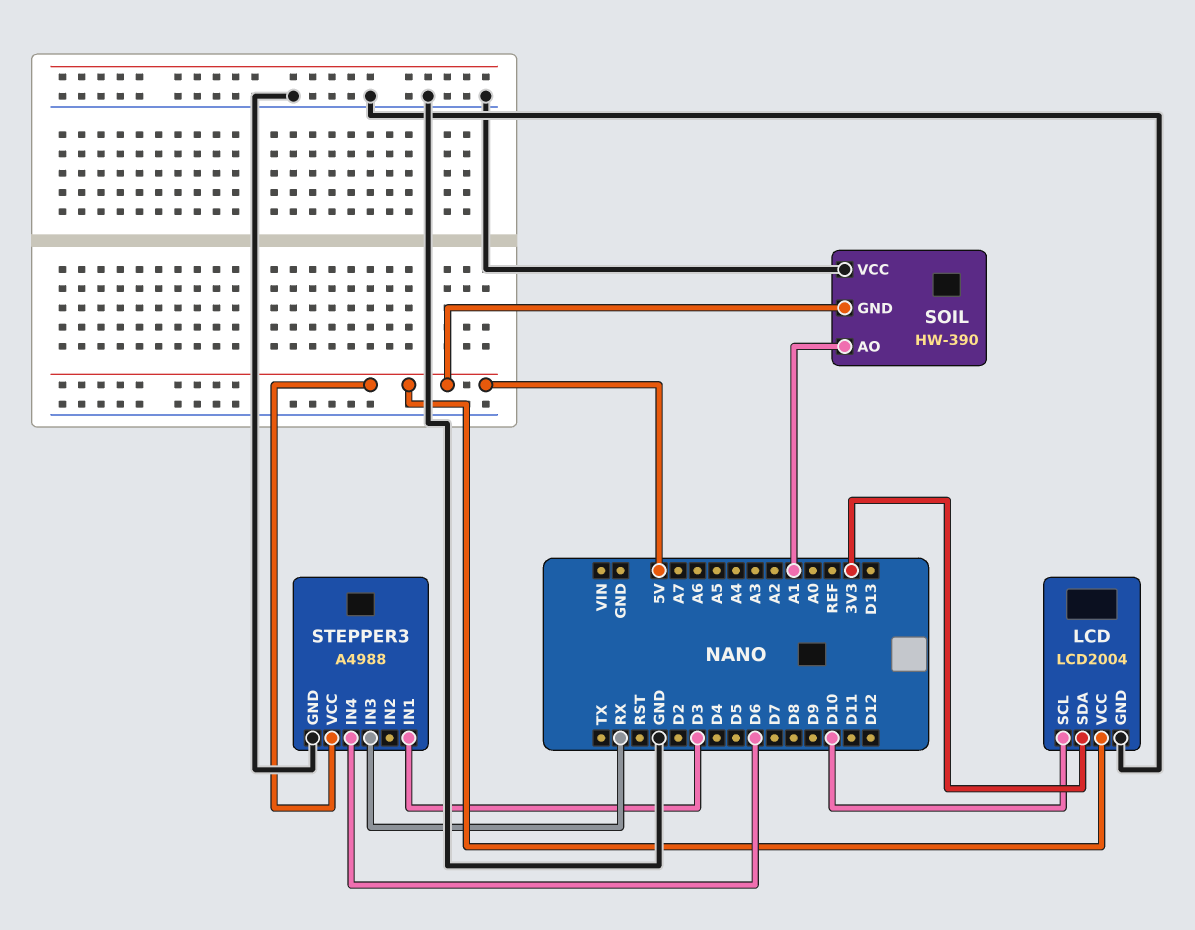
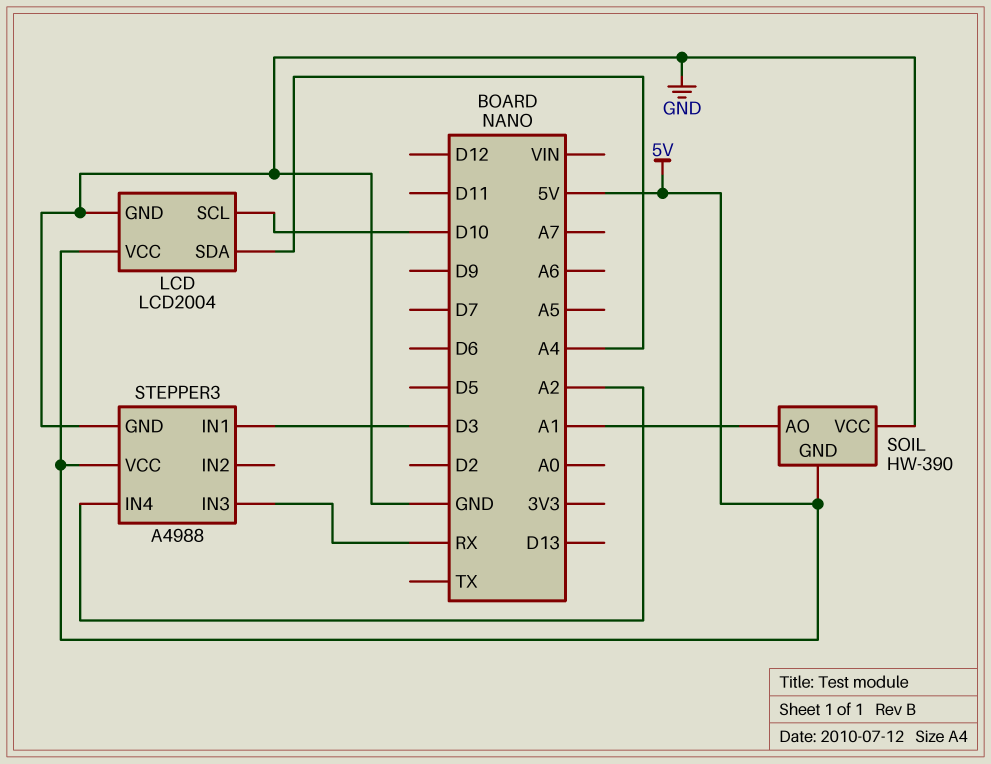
LCD pin SDA: 3V3 -> A4
STEPPER3 pin IN4: D6 -> A2

